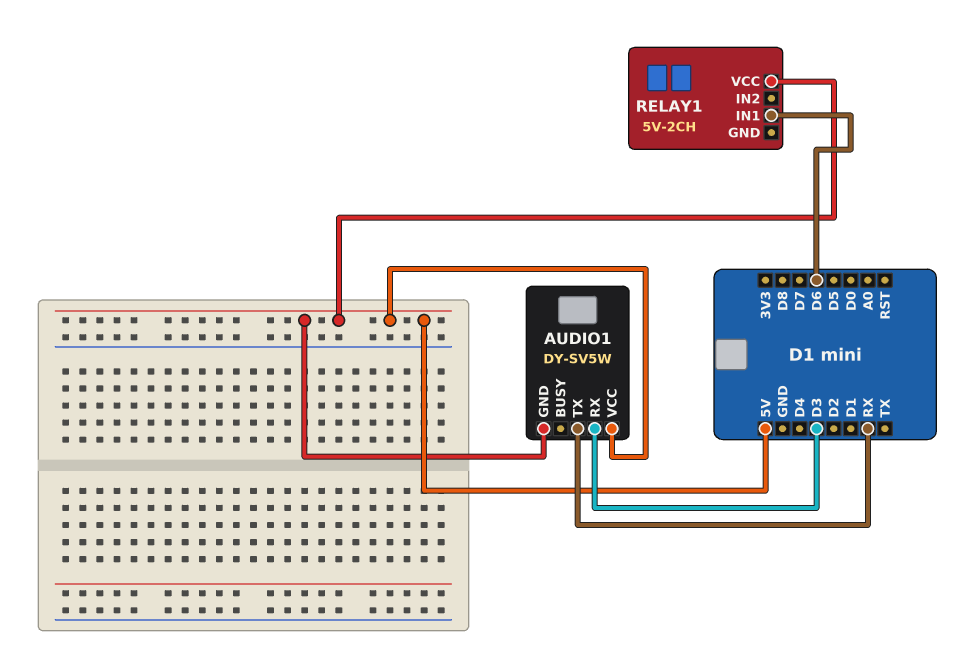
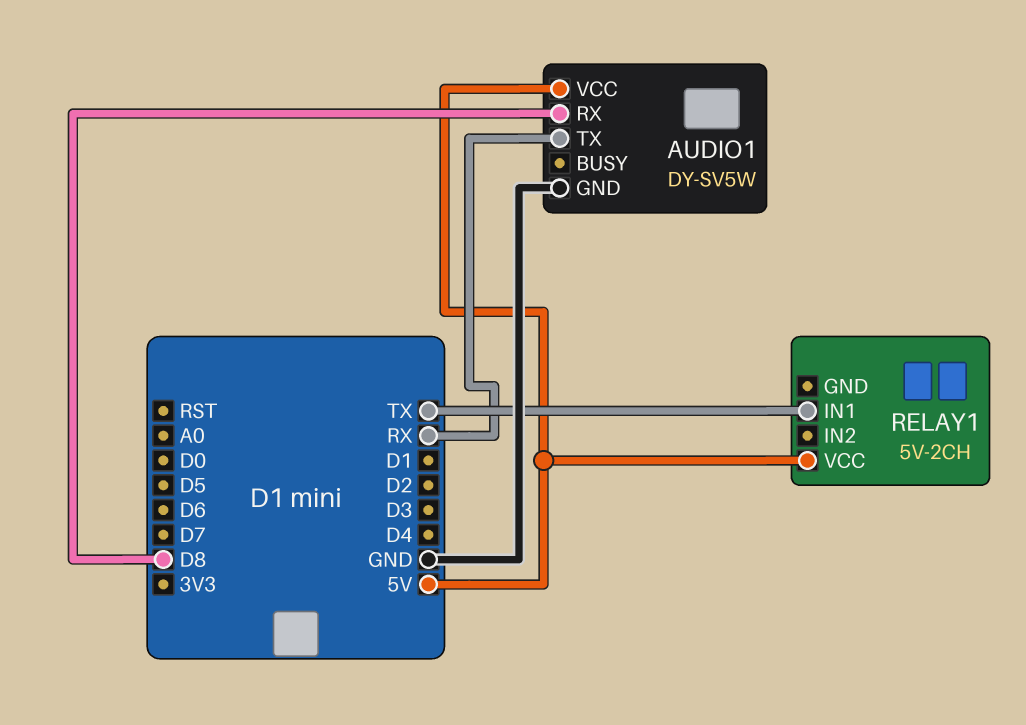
AUDIO1 pin GND: 5V -> GND
AUDIO1 pin RX: D3 -> D8
RELAY1 pin IN1: D6 -> TX

